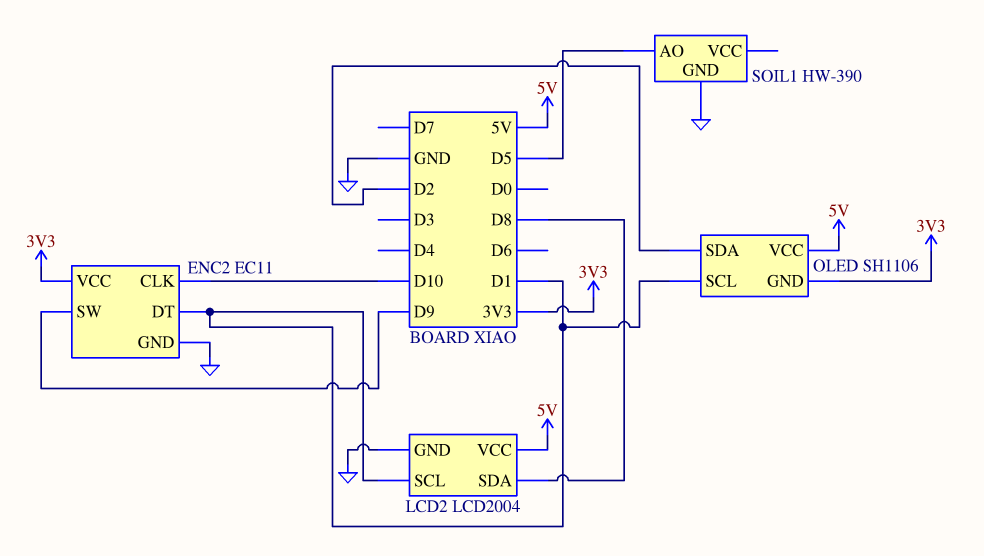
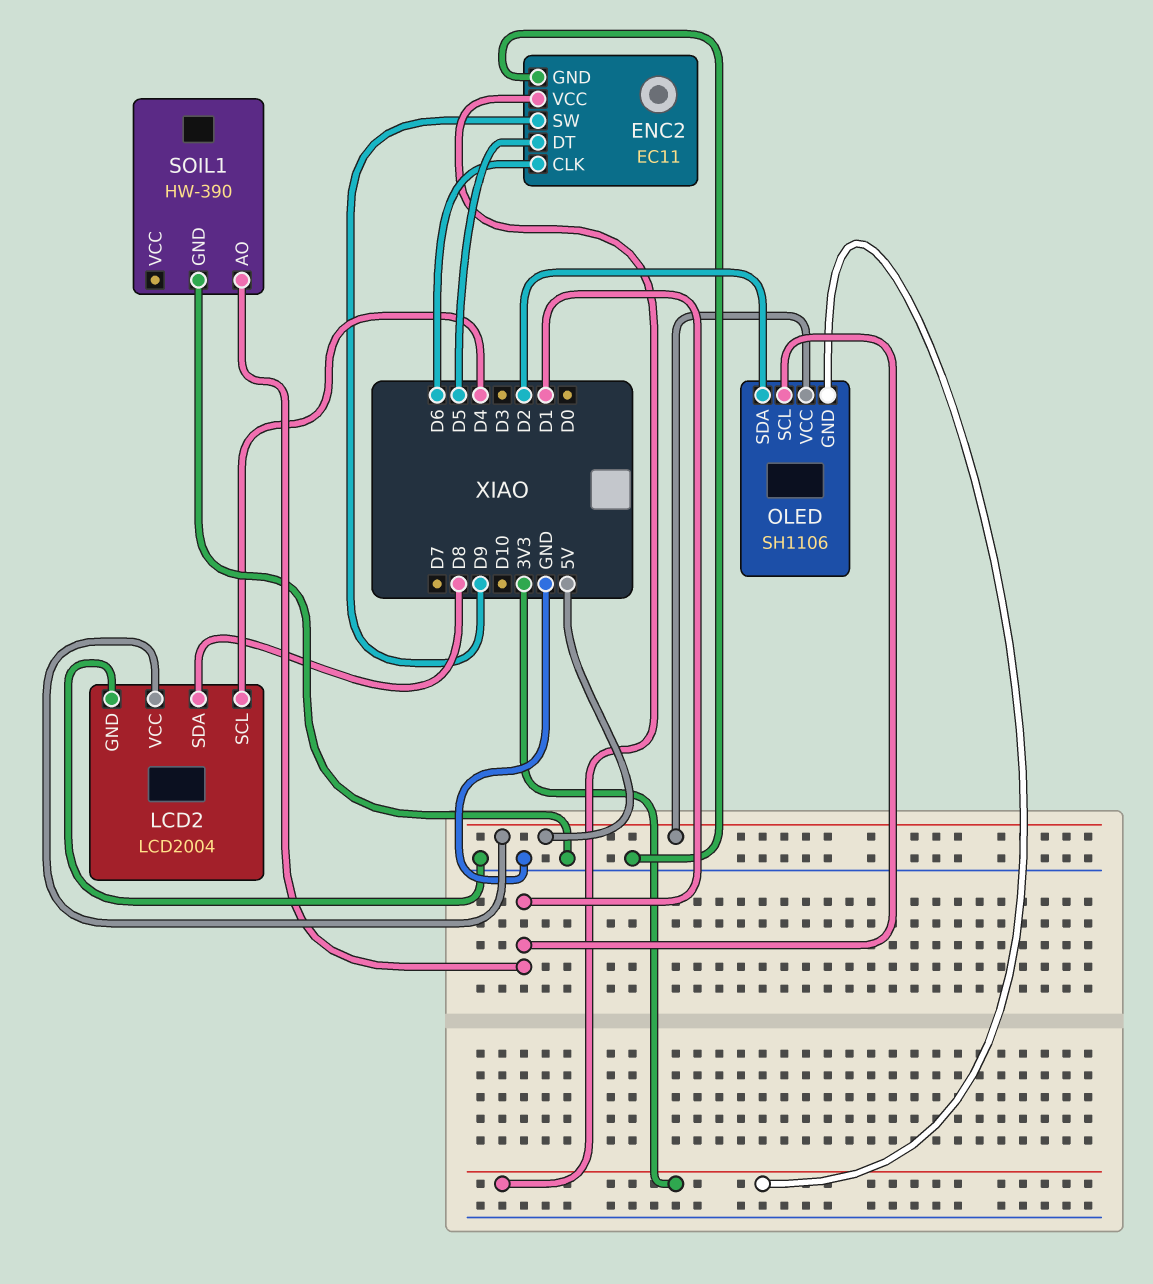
ENC2 pin CLK: D10 -> D6
ENC2 pin DT: D1 -> D5
LCD2 pin SCL: D1 -> D4
SOIL1 pin AO: D5 -> D1

